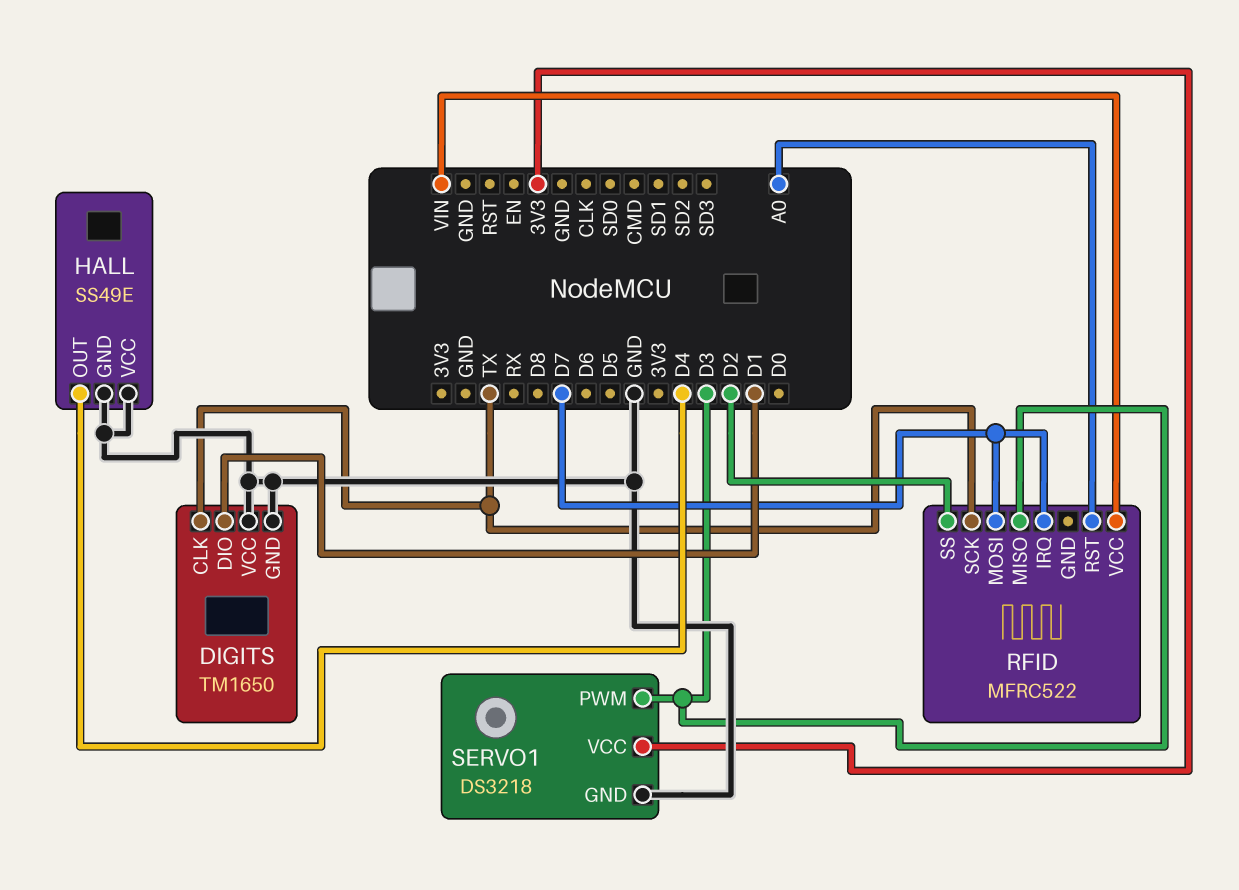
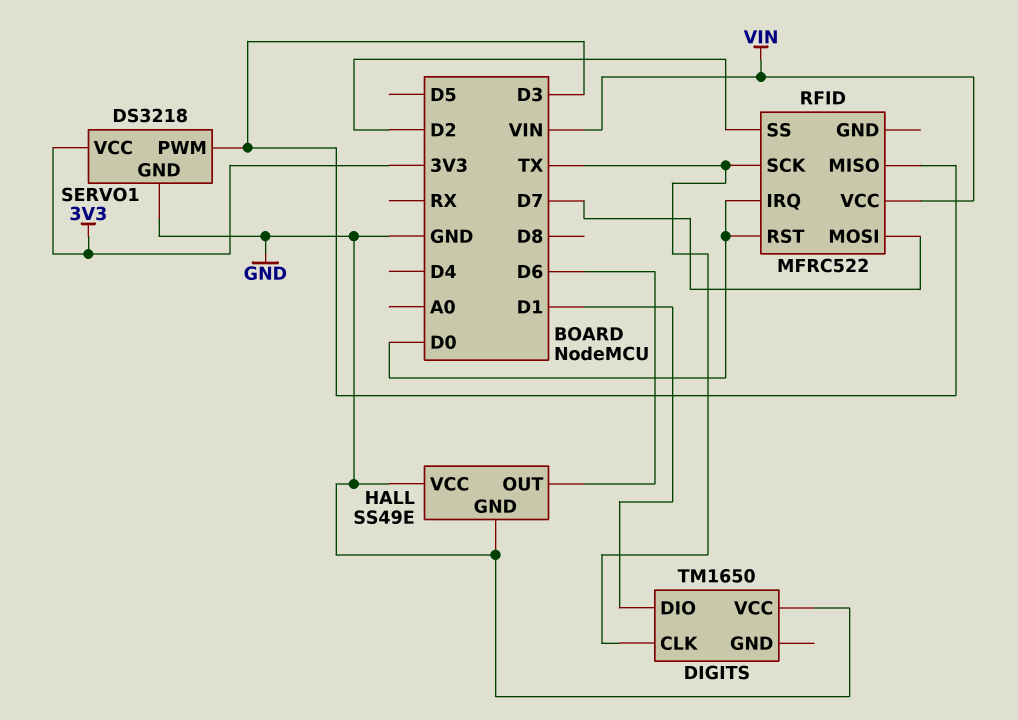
DIGITS pin GND: GND -> none
HALL pin OUT: D4 -> D6
RFID pin IRQ: D7 -> D0
RFID pin RST: A0 -> D0

